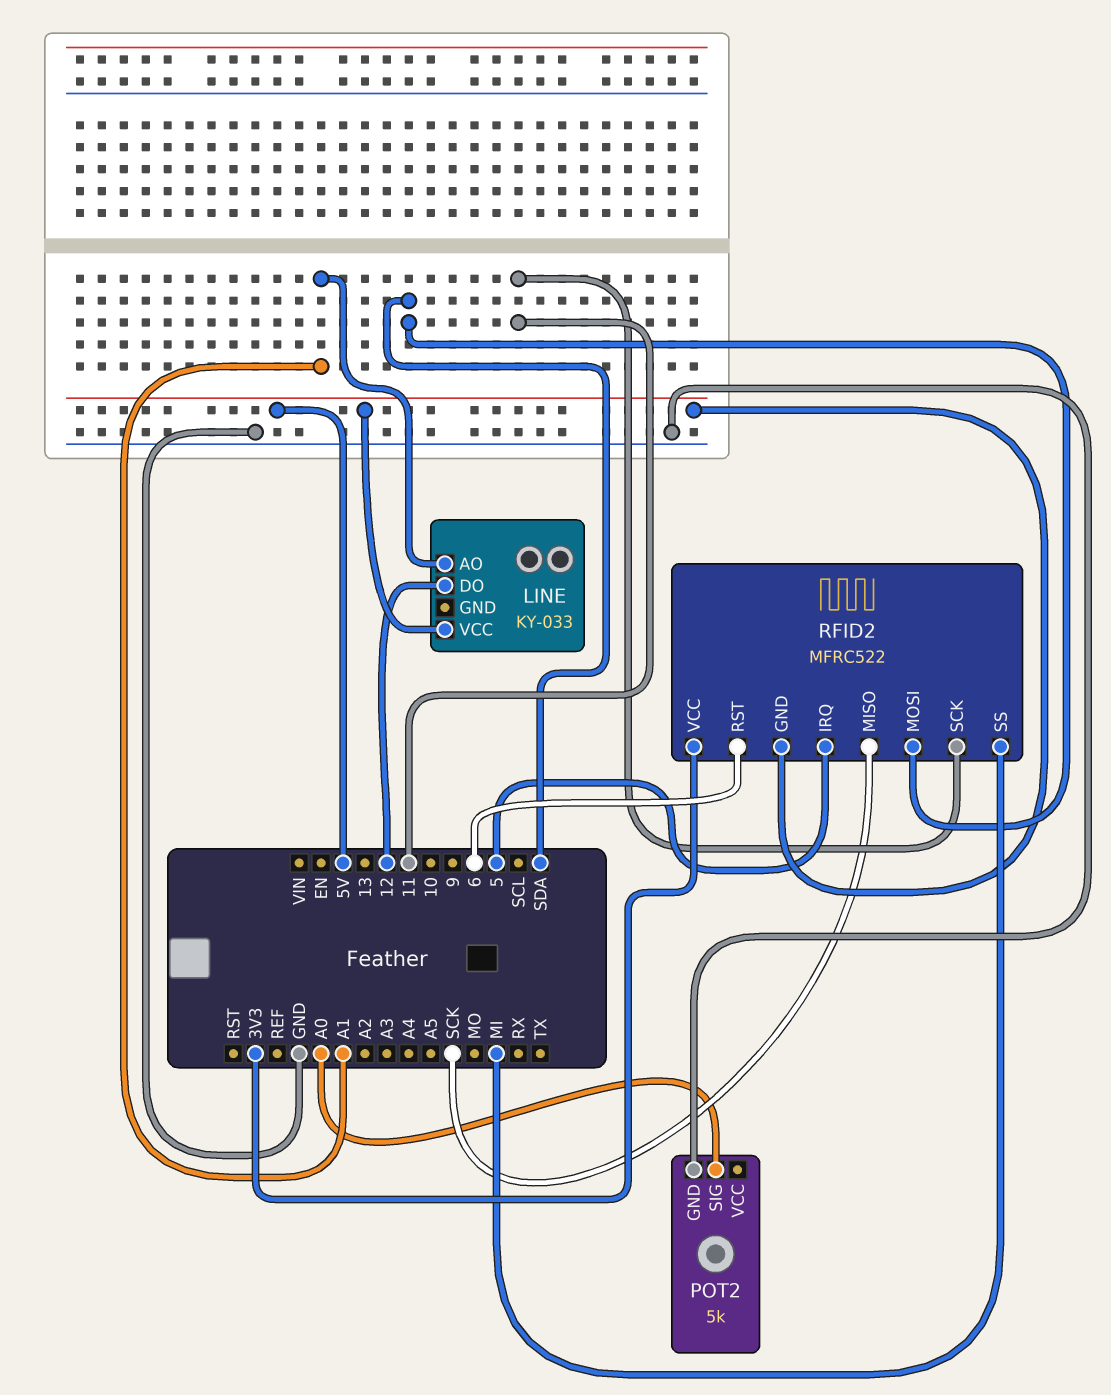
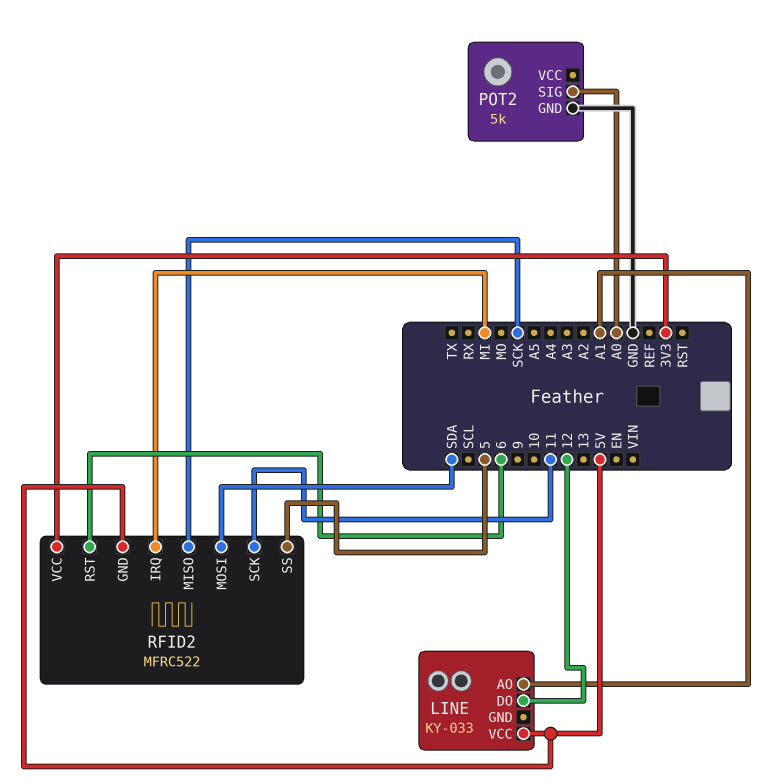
RFID2 pin IRQ: 5 -> MI
RFID2 pin SS: MI -> 5

